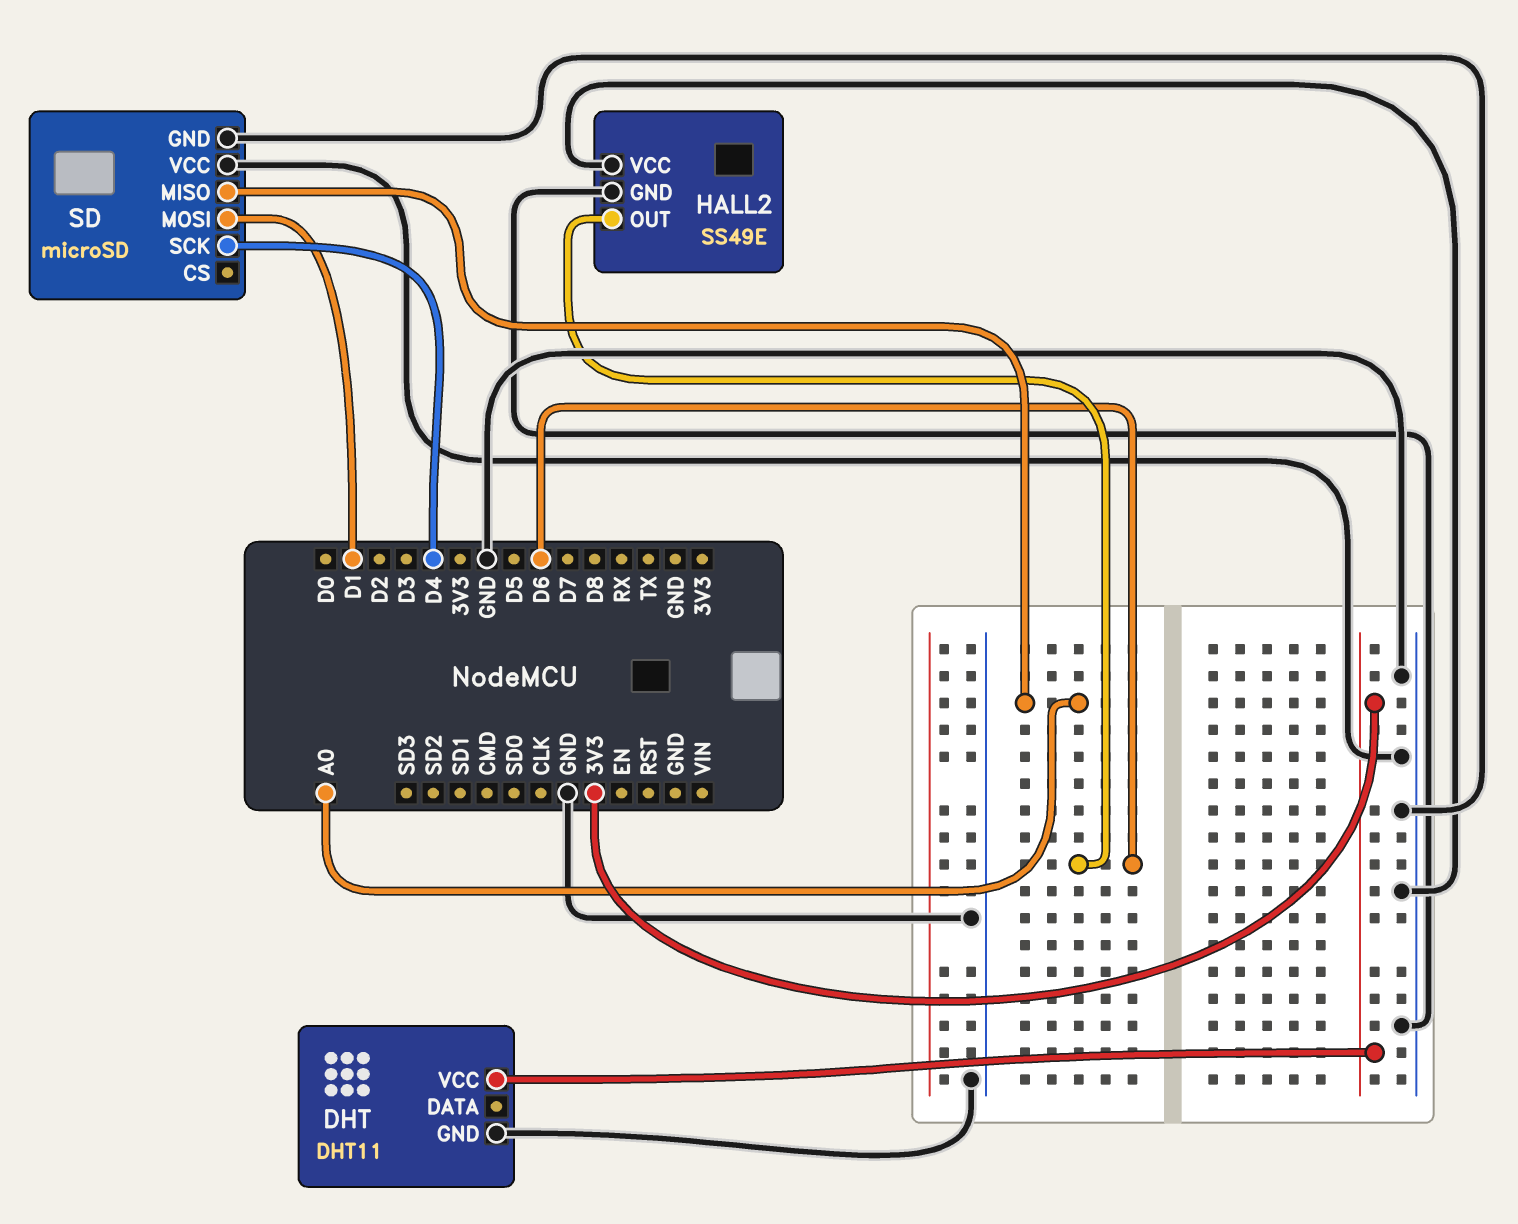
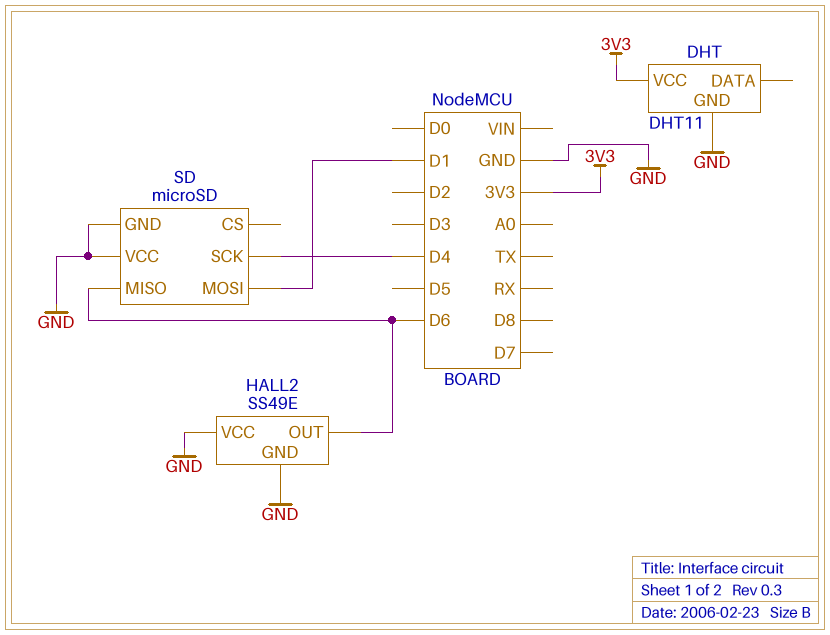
SD pin MISO: A0 -> D6

